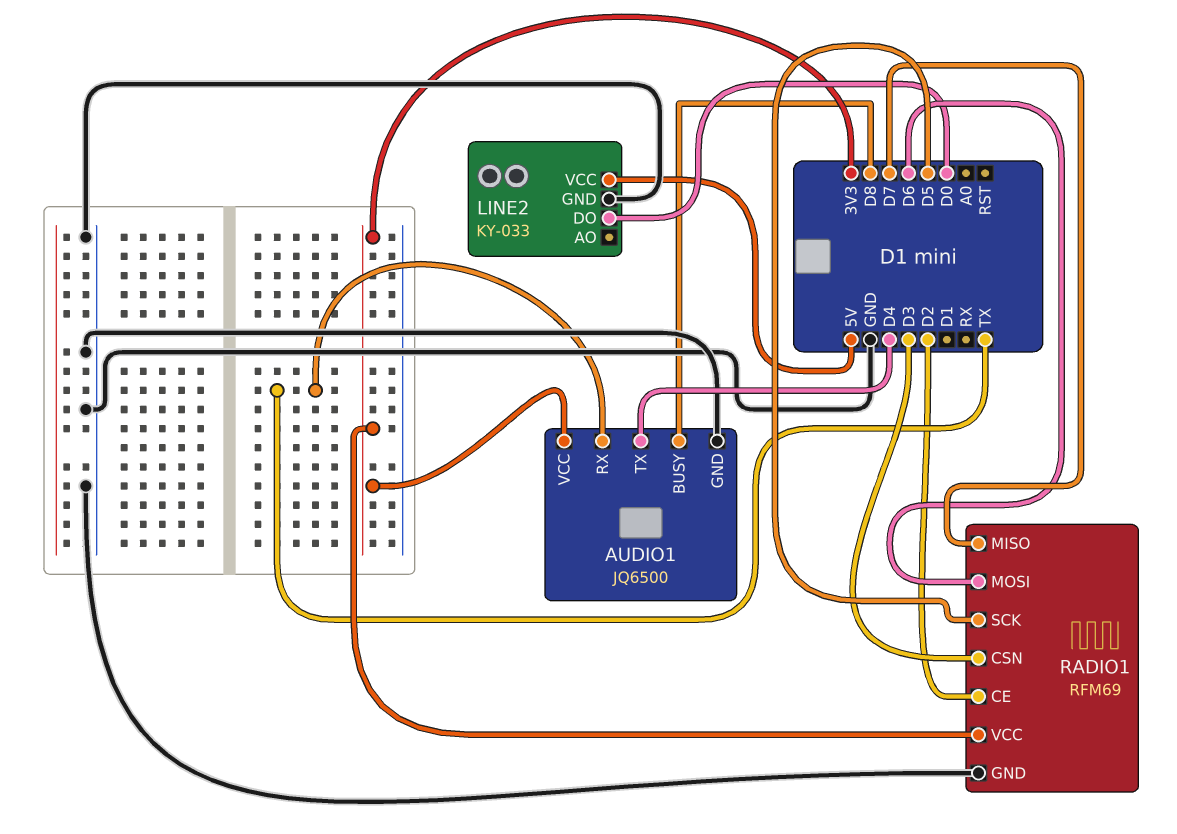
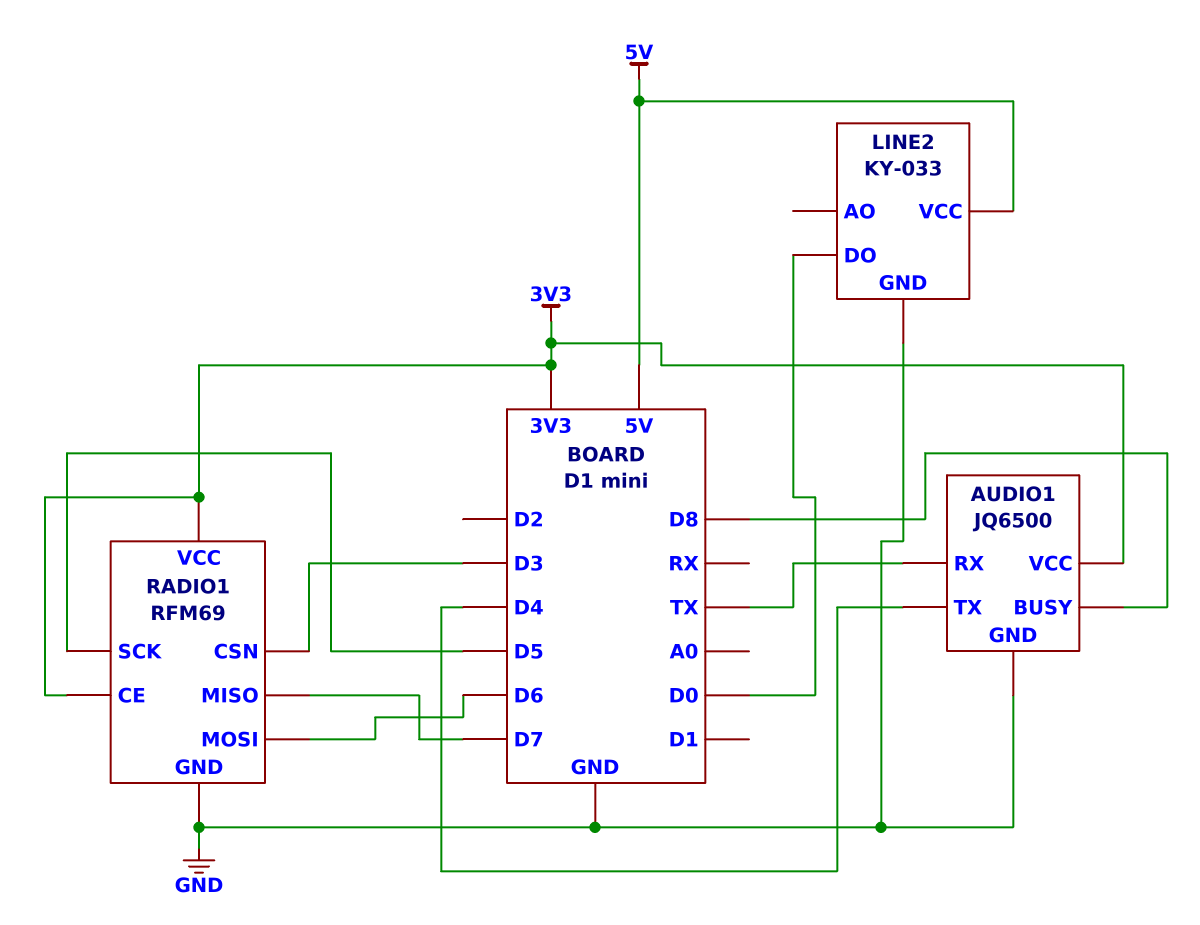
RADIO1 pin CE: D2 -> 3V3

